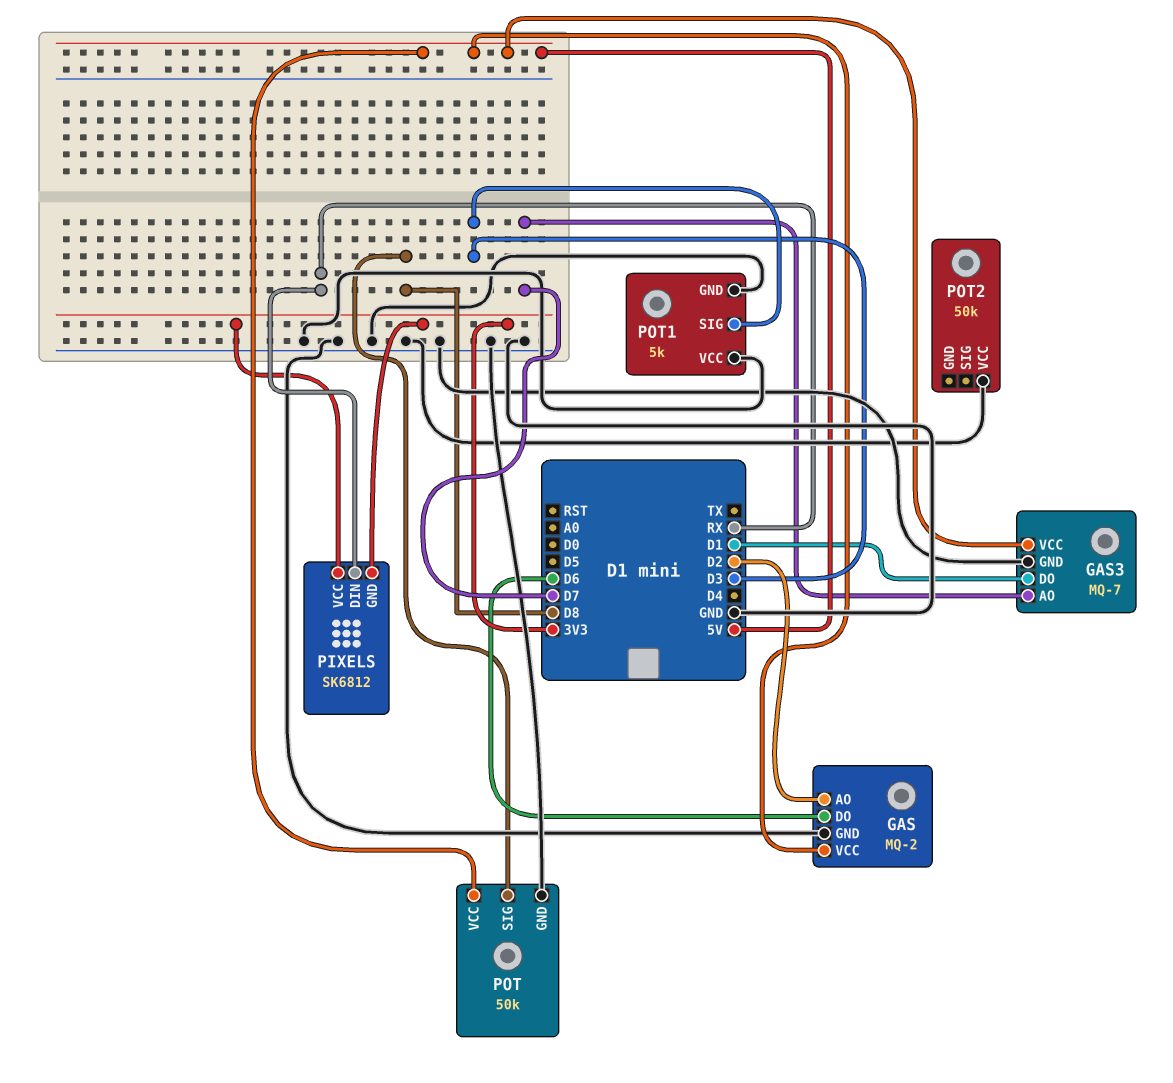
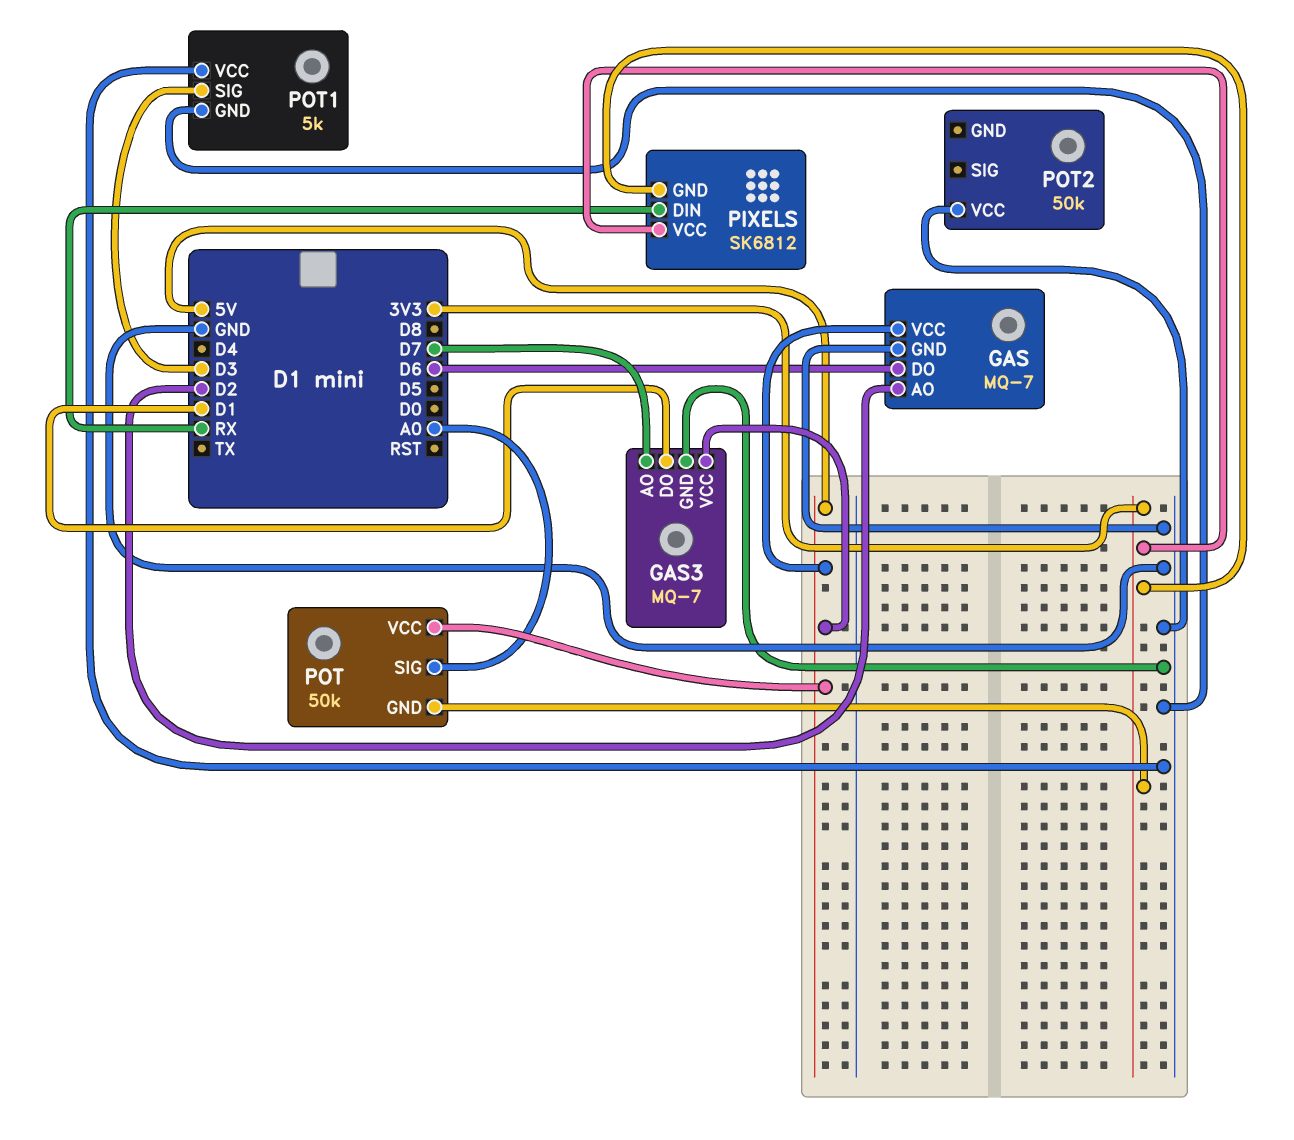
GAS: MQ-2 -> MQ-7
POT pin GND: GND -> 3V3
POT pin SIG: D8 -> A0

